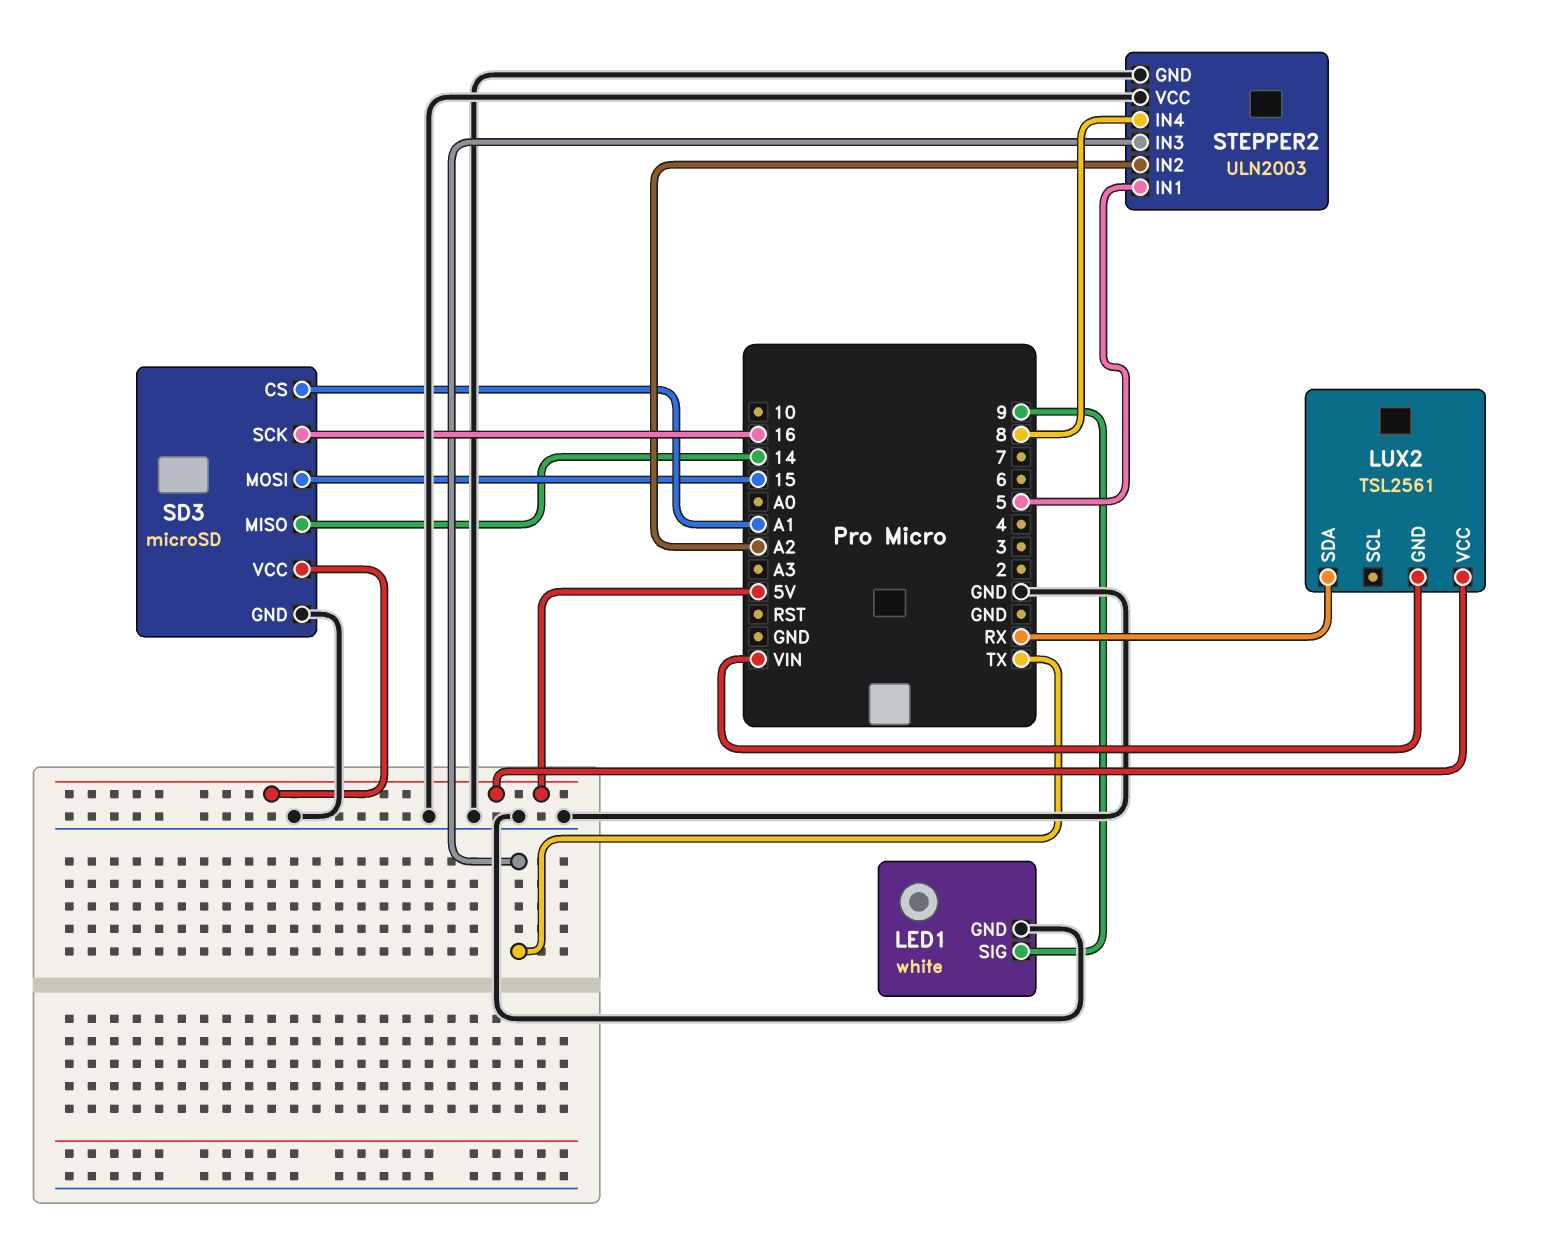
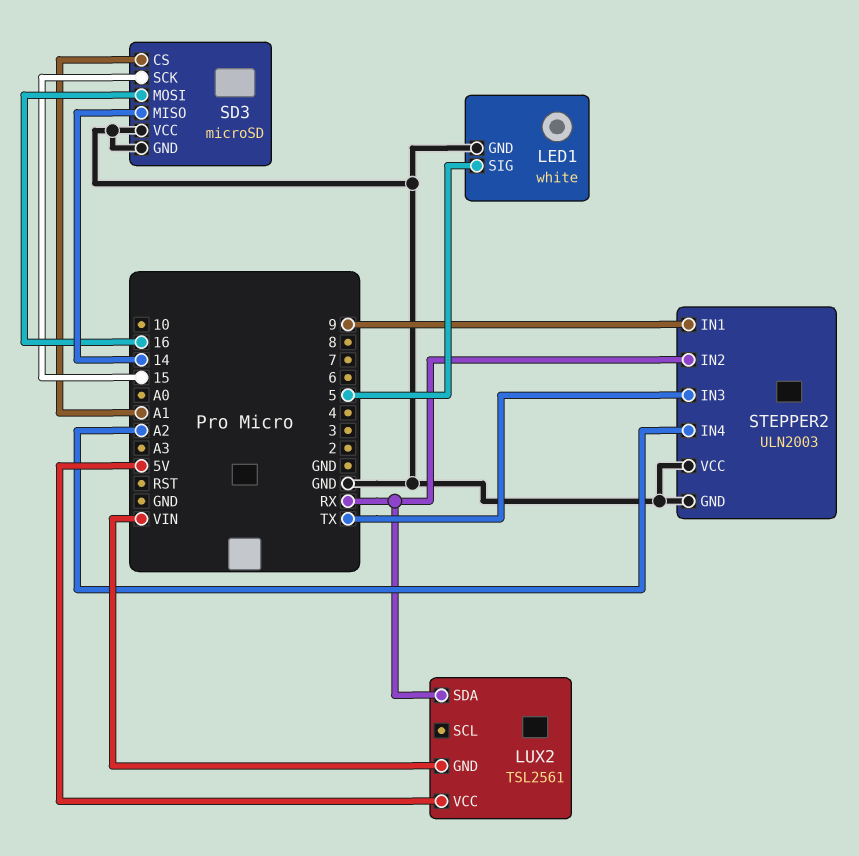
LED1 pin SIG: 9 -> 5
SD3 pin MOSI: 15 -> 16
SD3 pin SCK: 16 -> 15
SD3 pin VCC: 5V -> GND
STEPPER2 pin IN1: 5 -> 9
STEPPER2 pin IN2: A2 -> RX
STEPPER2 pin IN4: 8 -> A2

